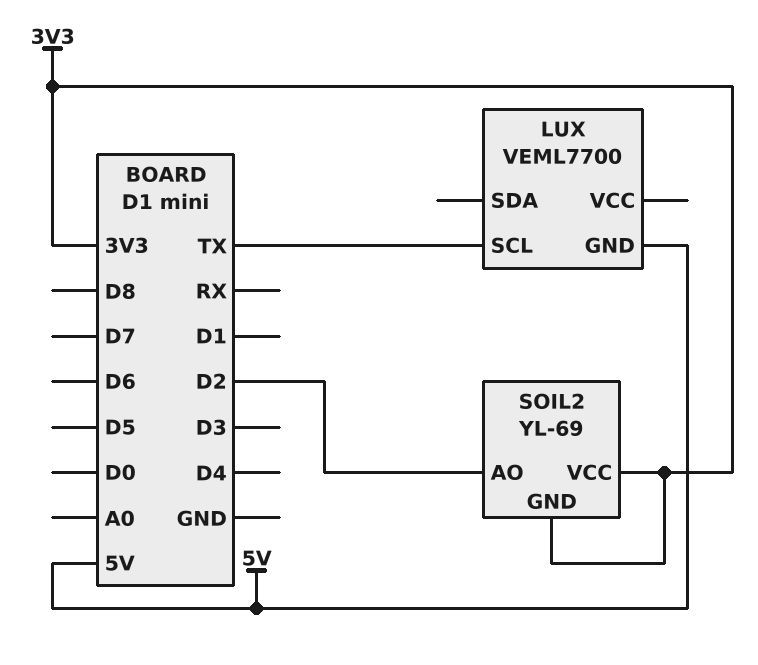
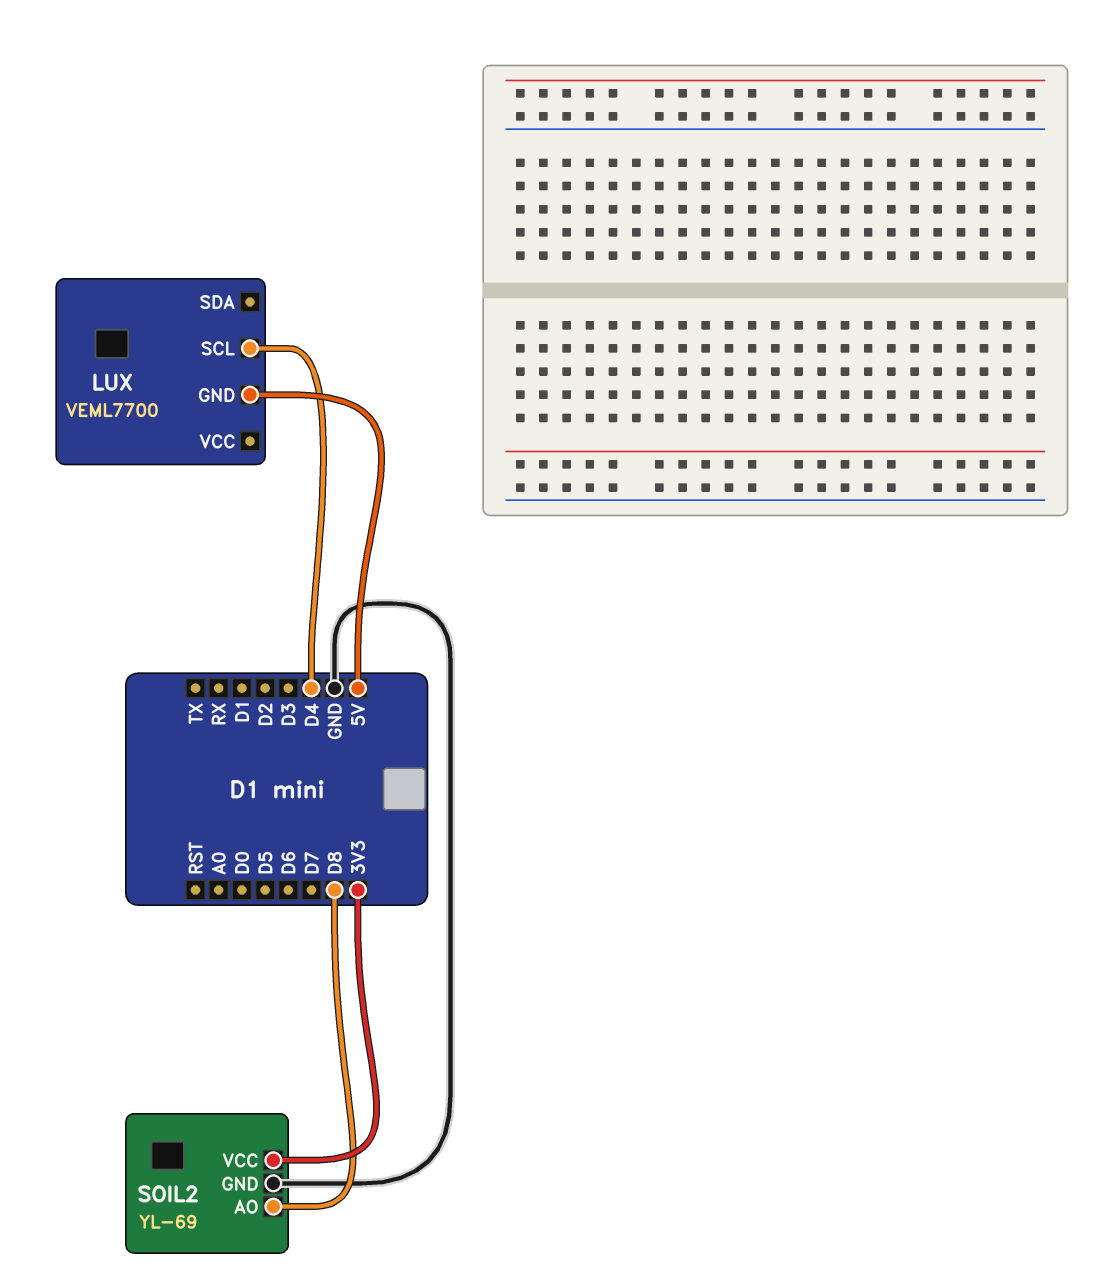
LUX pin SCL: TX -> D4
SOIL2 pin AO: D2 -> D8
SOIL2 pin GND: 3V3 -> GND

